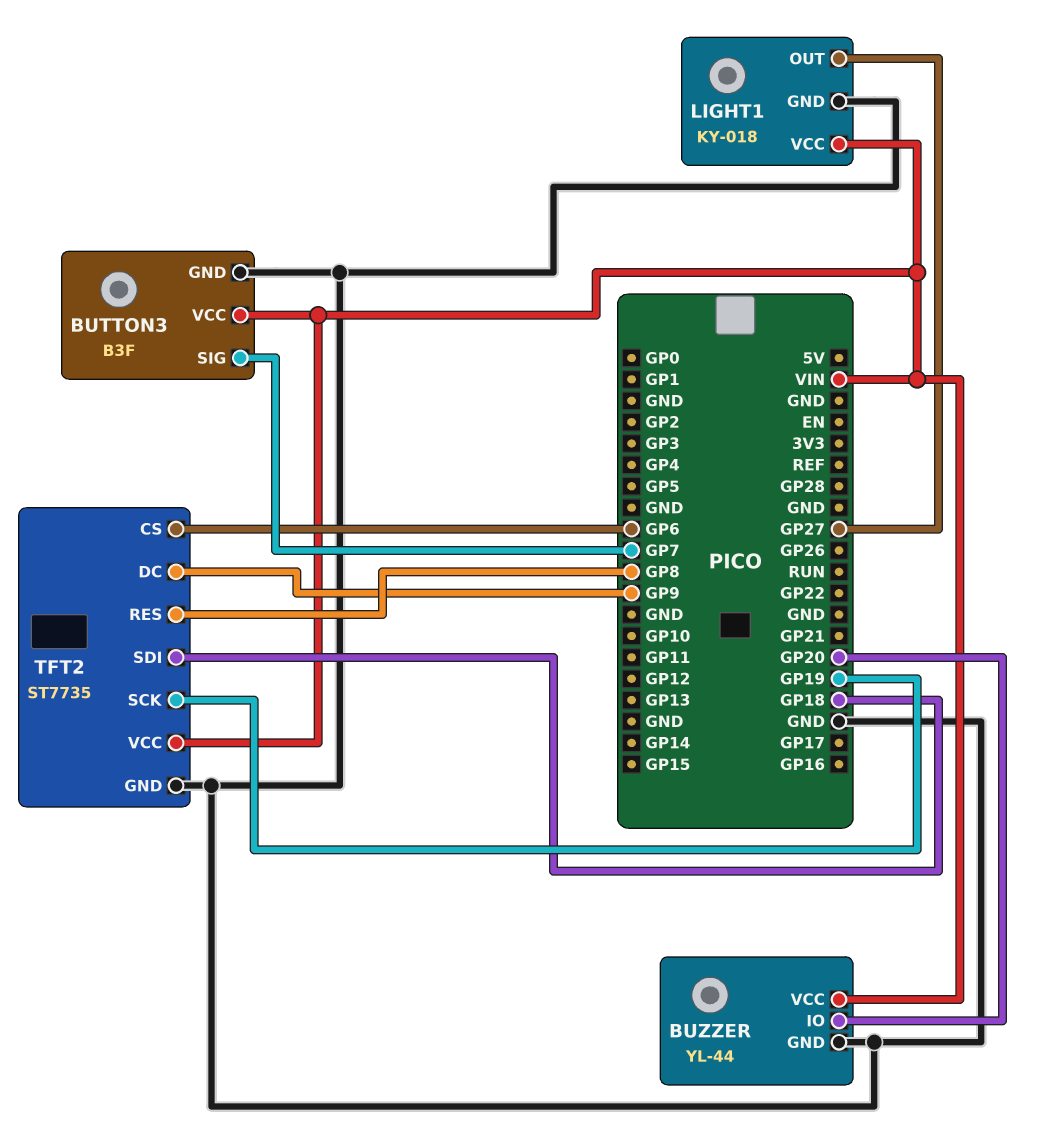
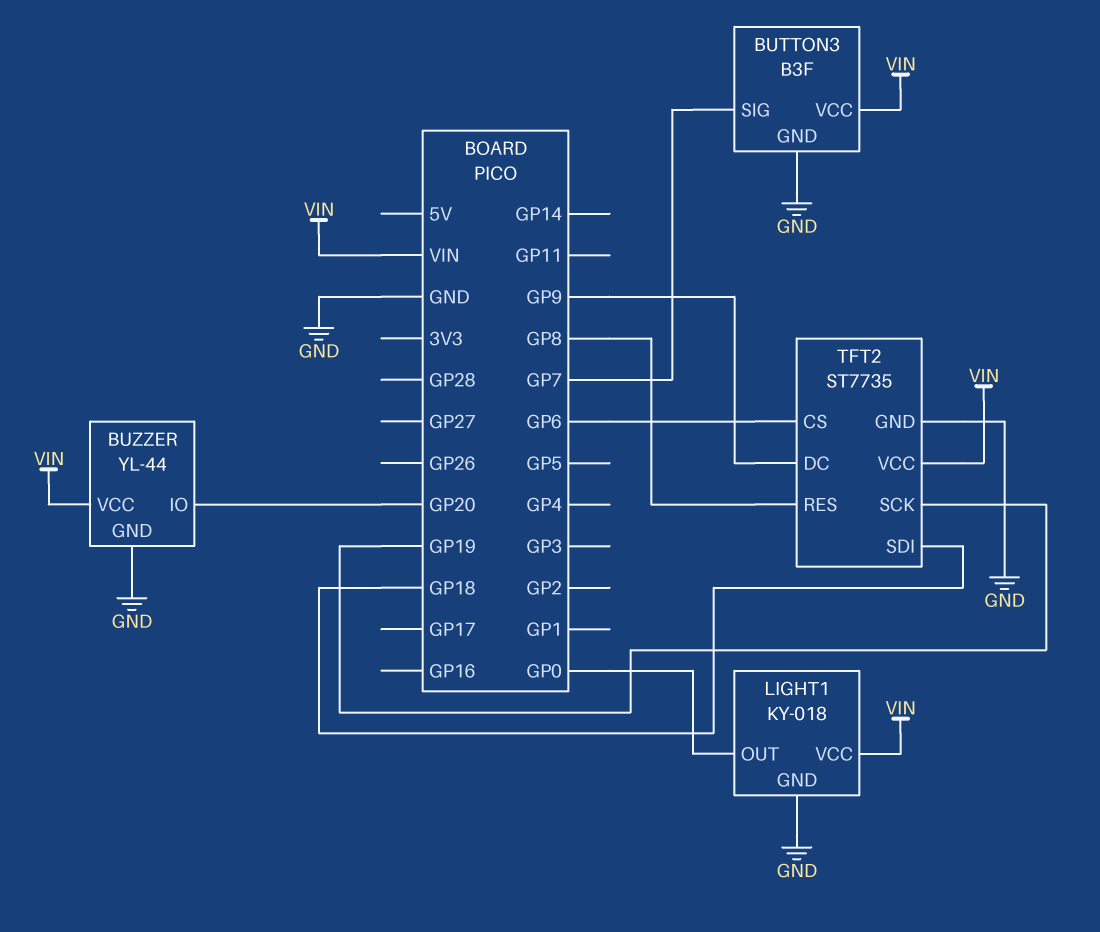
LIGHT1 pin OUT: GP27 -> GP0

